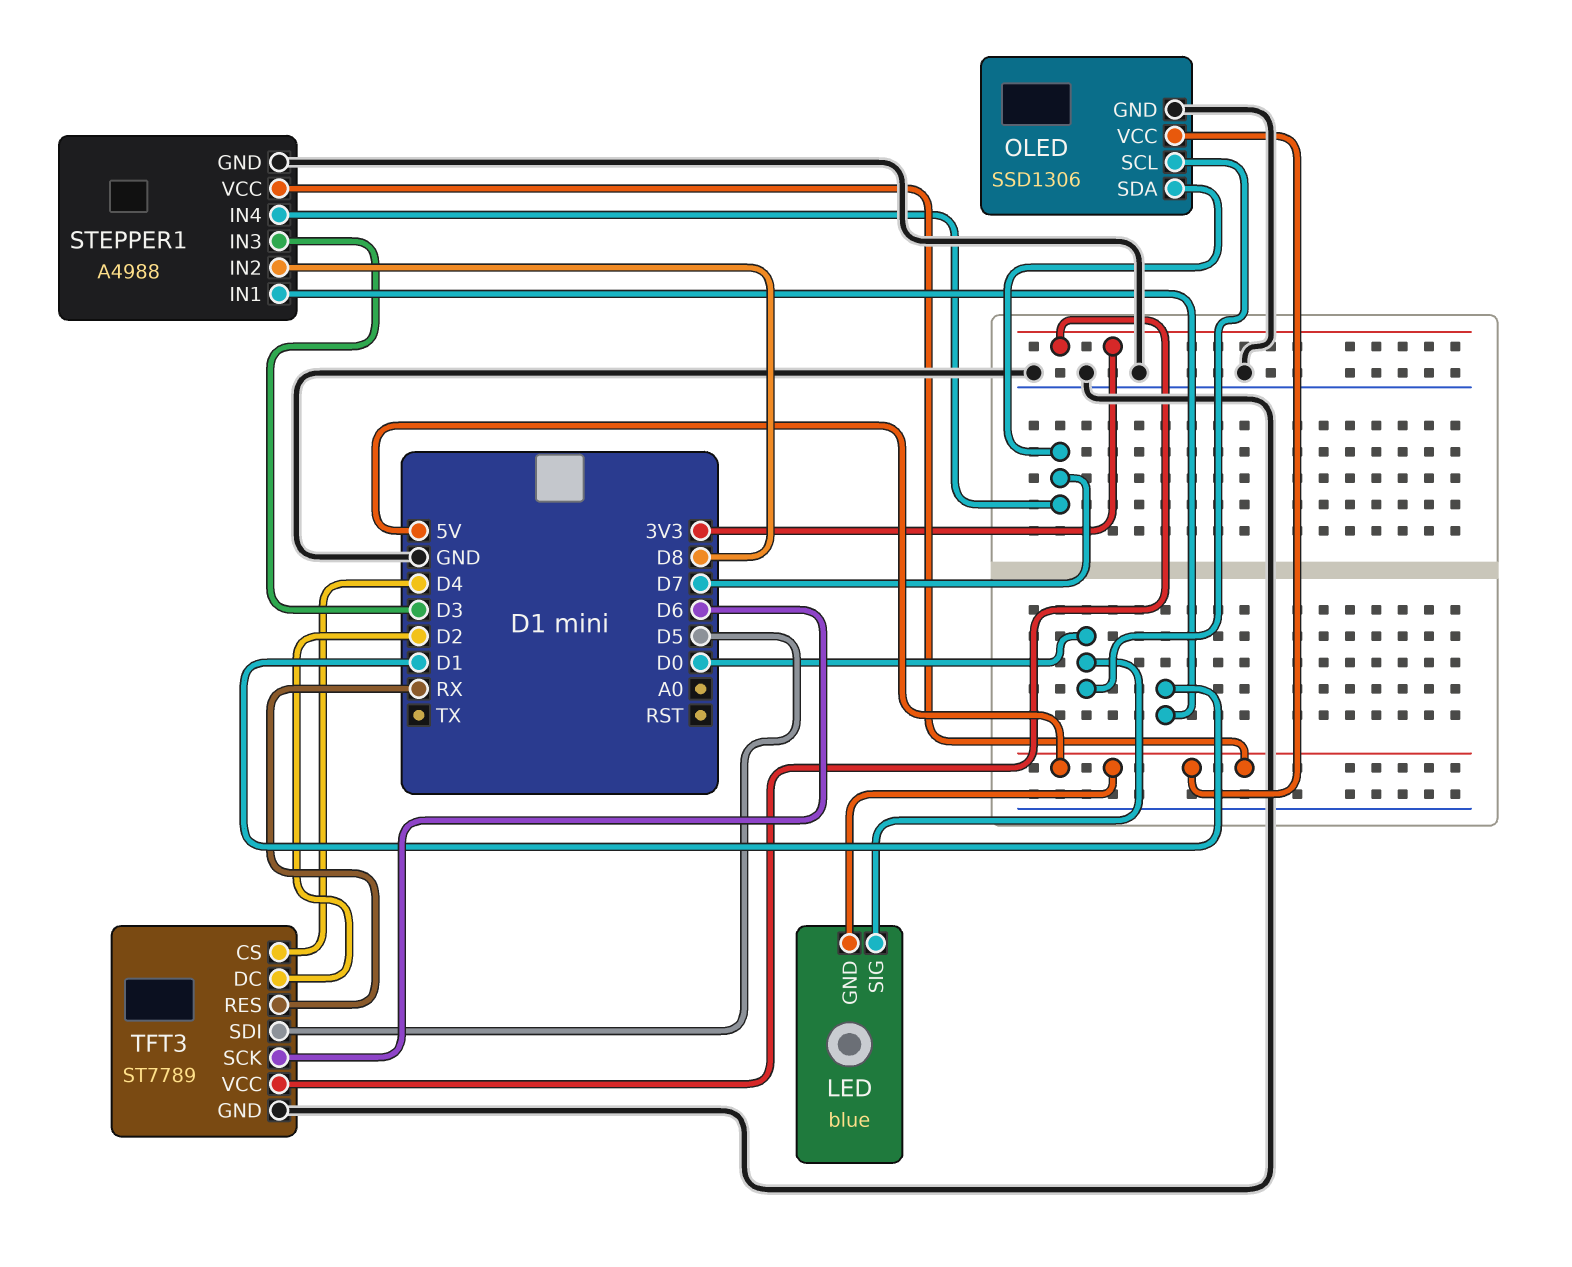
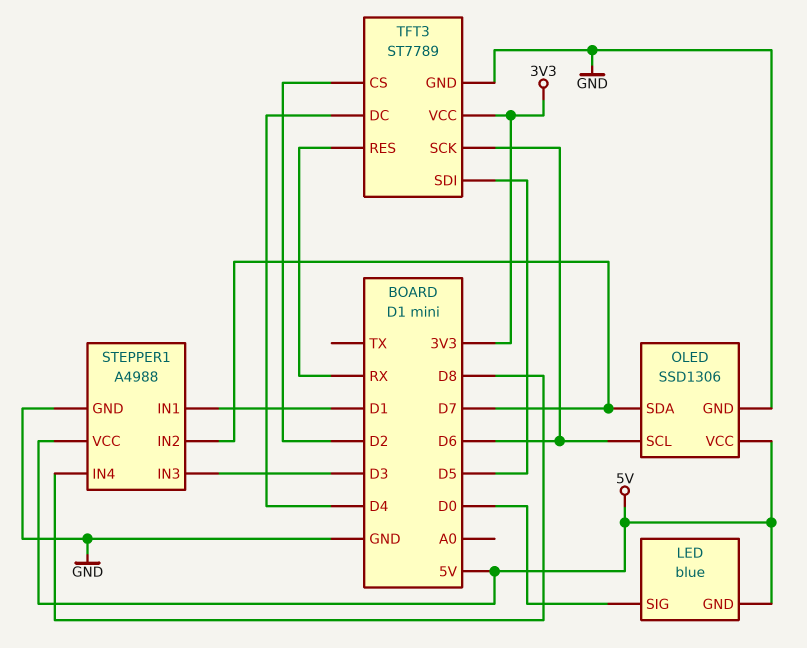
OLED pin SCL: D0 -> D6
STEPPER1 pin IN2: D8 -> D7
STEPPER1 pin IN4: D7 -> D8
TFT3 pin CS: D4 -> D2
TFT3 pin DC: D2 -> D4

